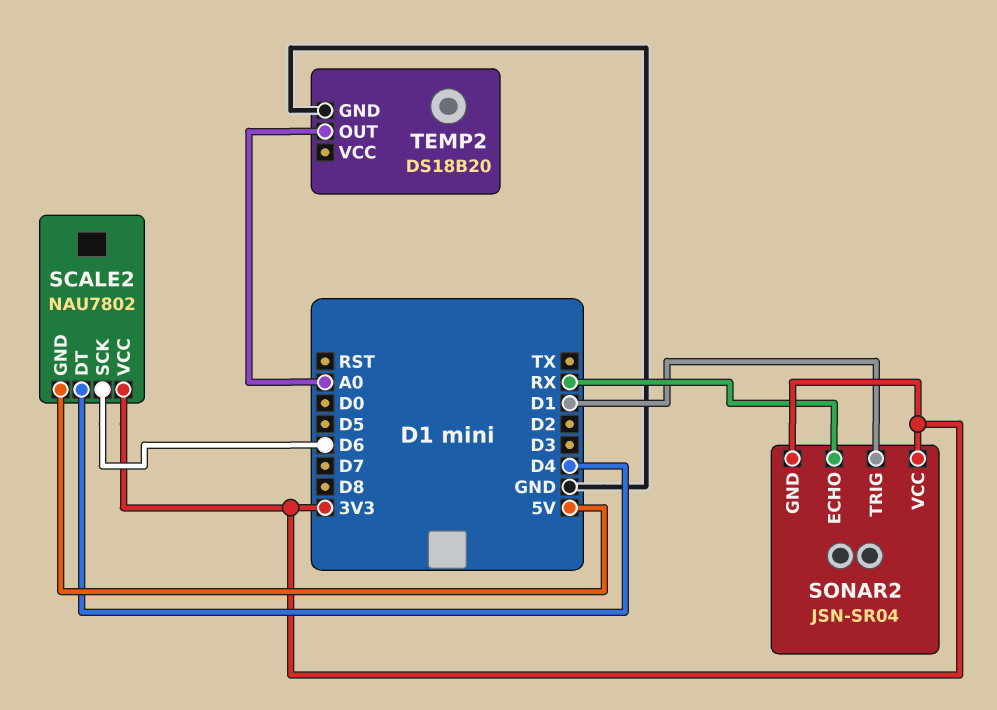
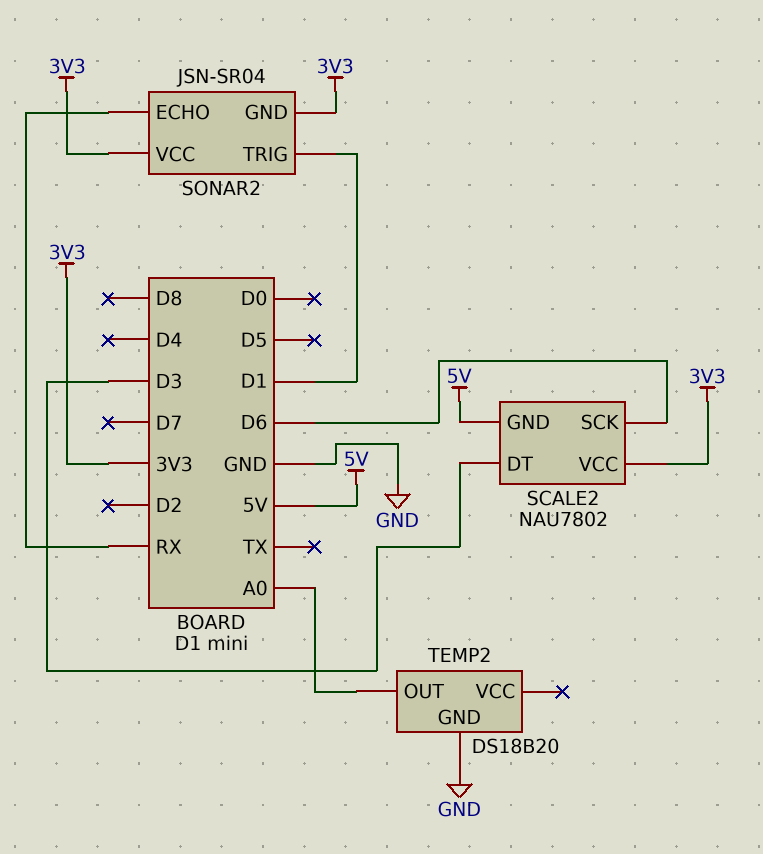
SCALE2 pin DT: D4 -> D3

